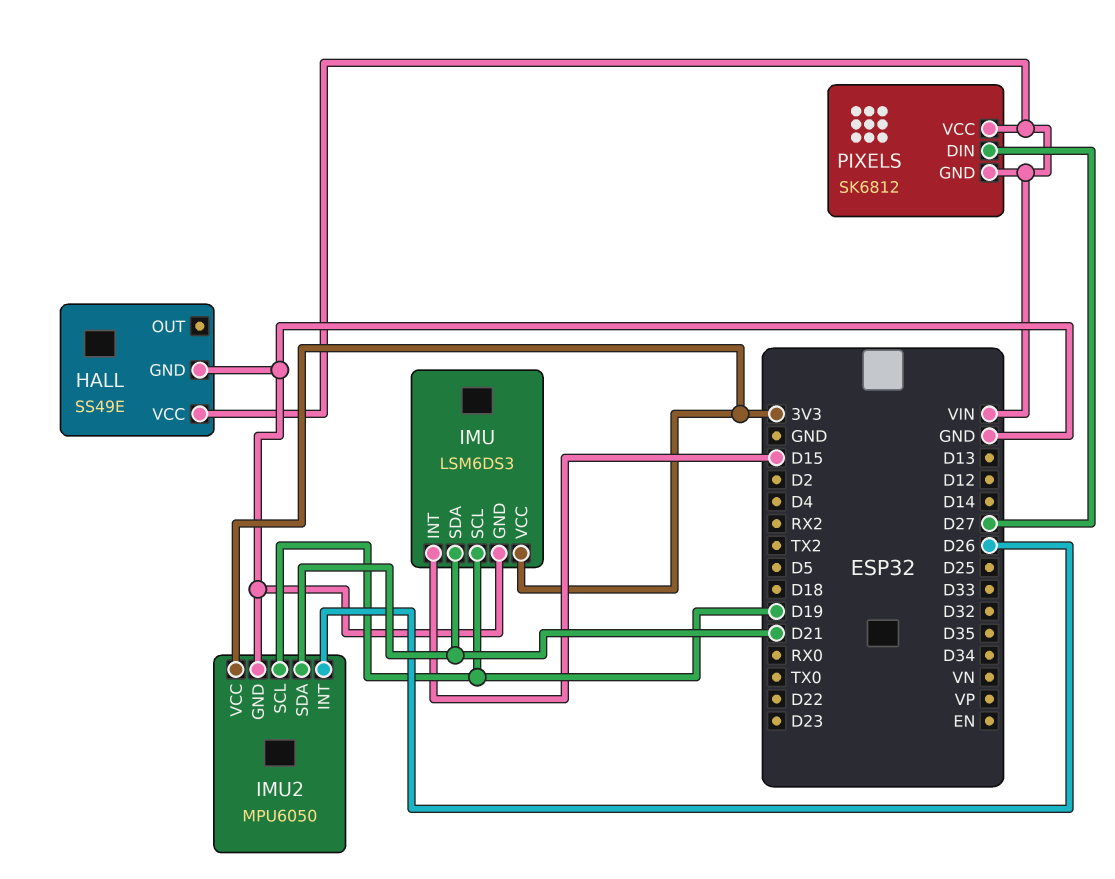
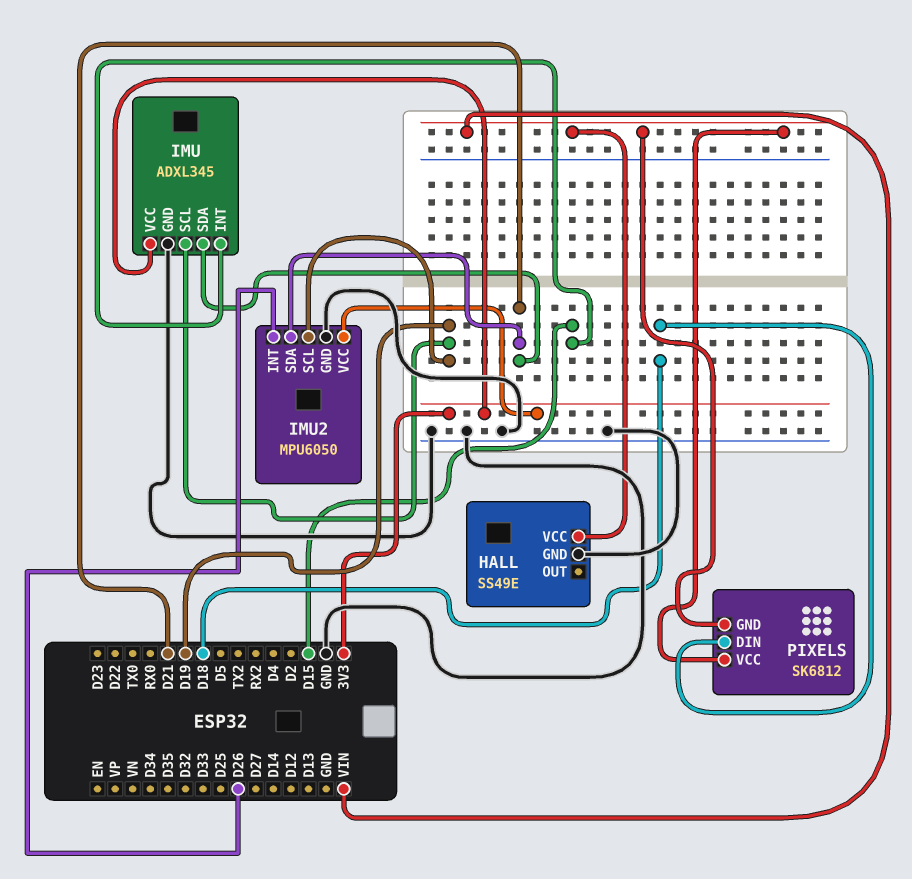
IMU: LSM6DS3 -> ADXL345
PIXELS pin DIN: D27 -> D18

